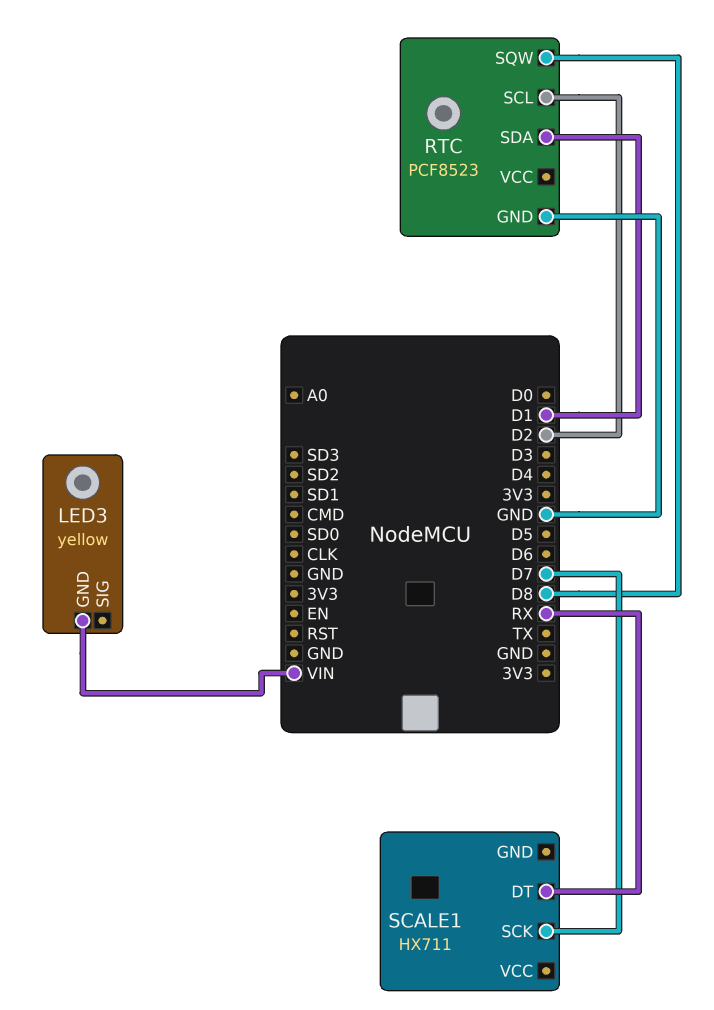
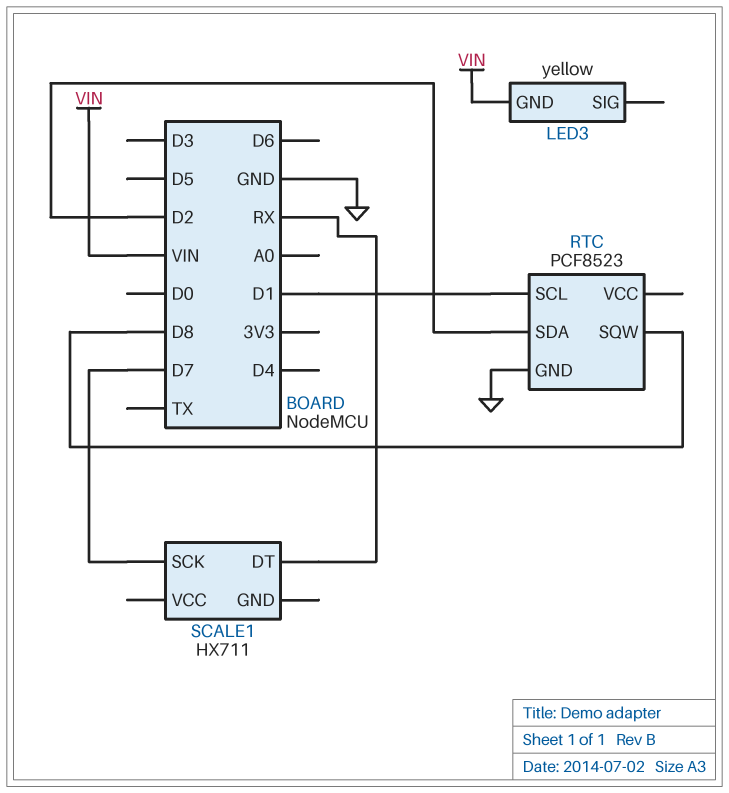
RTC pin SCL: D2 -> D1
RTC pin SDA: D1 -> D2

